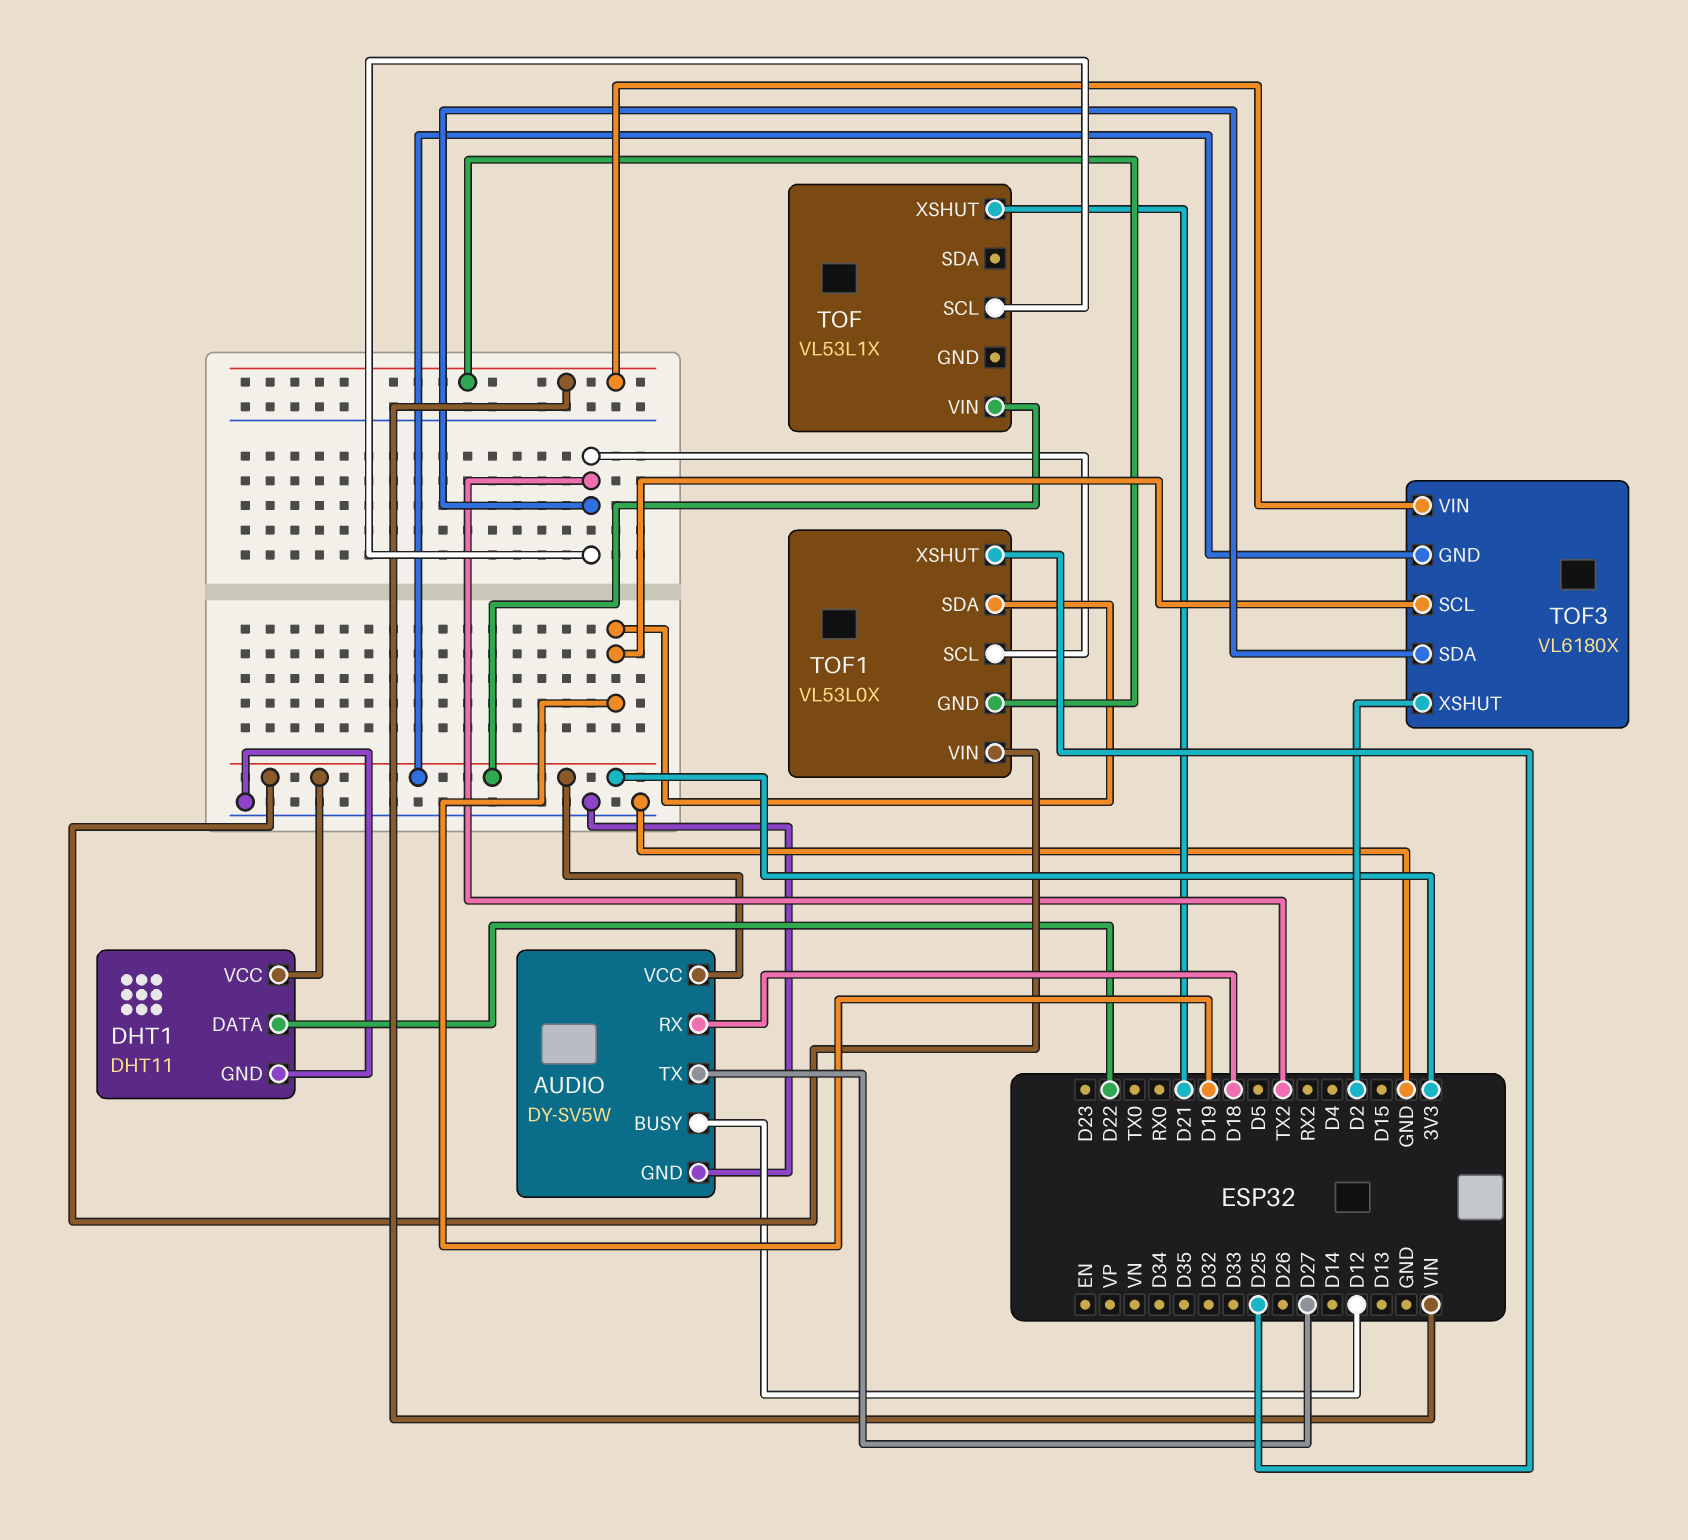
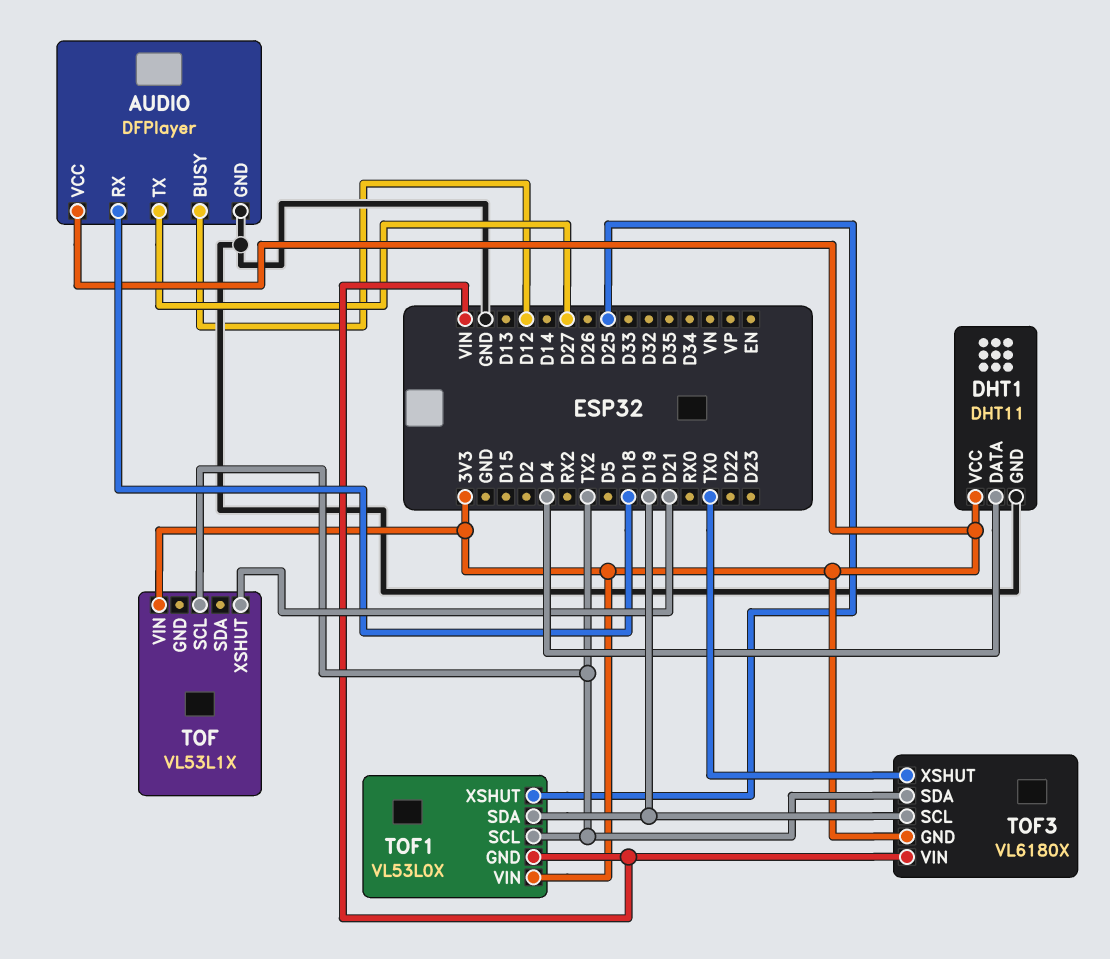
AUDIO: DY-SV5W -> DFPlayer
DHT1 pin DATA: D22 -> D4
TOF3 pin XSHUT: D2 -> TX0

